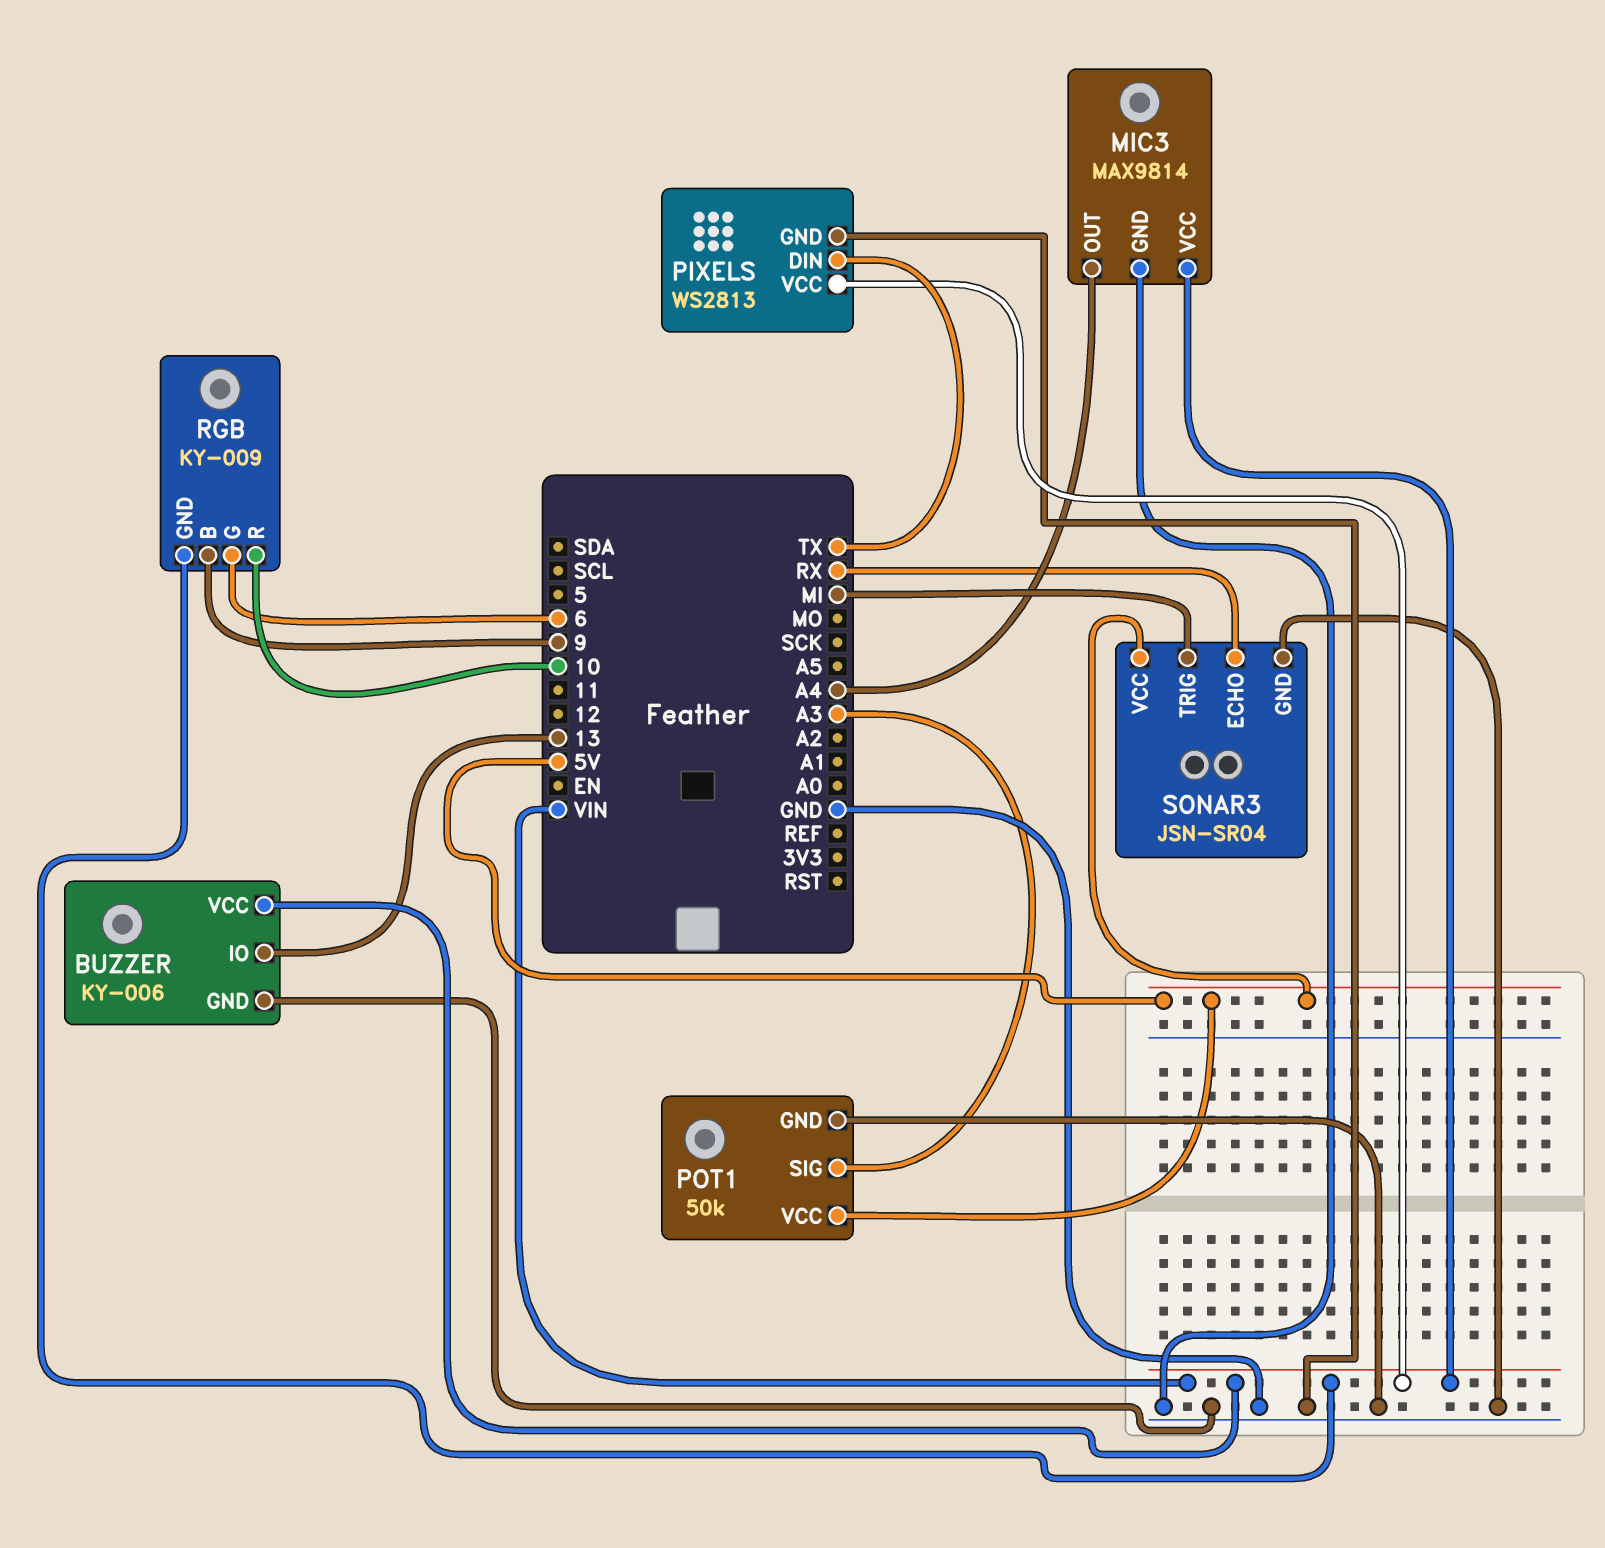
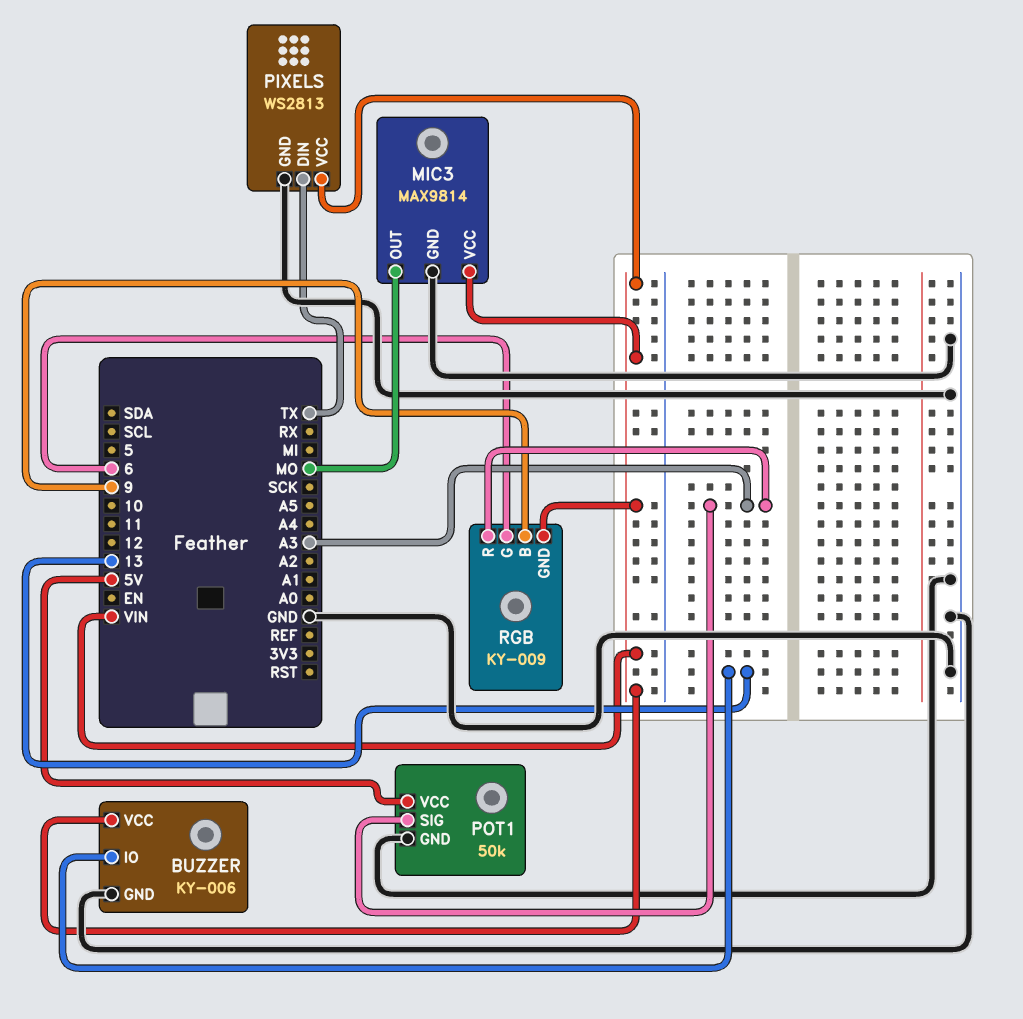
MIC3 pin OUT: A4 -> MO
RGB pin R: 10 -> A3
SONAR3: JSN-SR04 -> none
SONAR3 pin ECHO: RX -> none
SONAR3 pin GND: GND -> none
SONAR3 pin TRIG: MI -> none
SONAR3 pin VCC: 5V -> none

